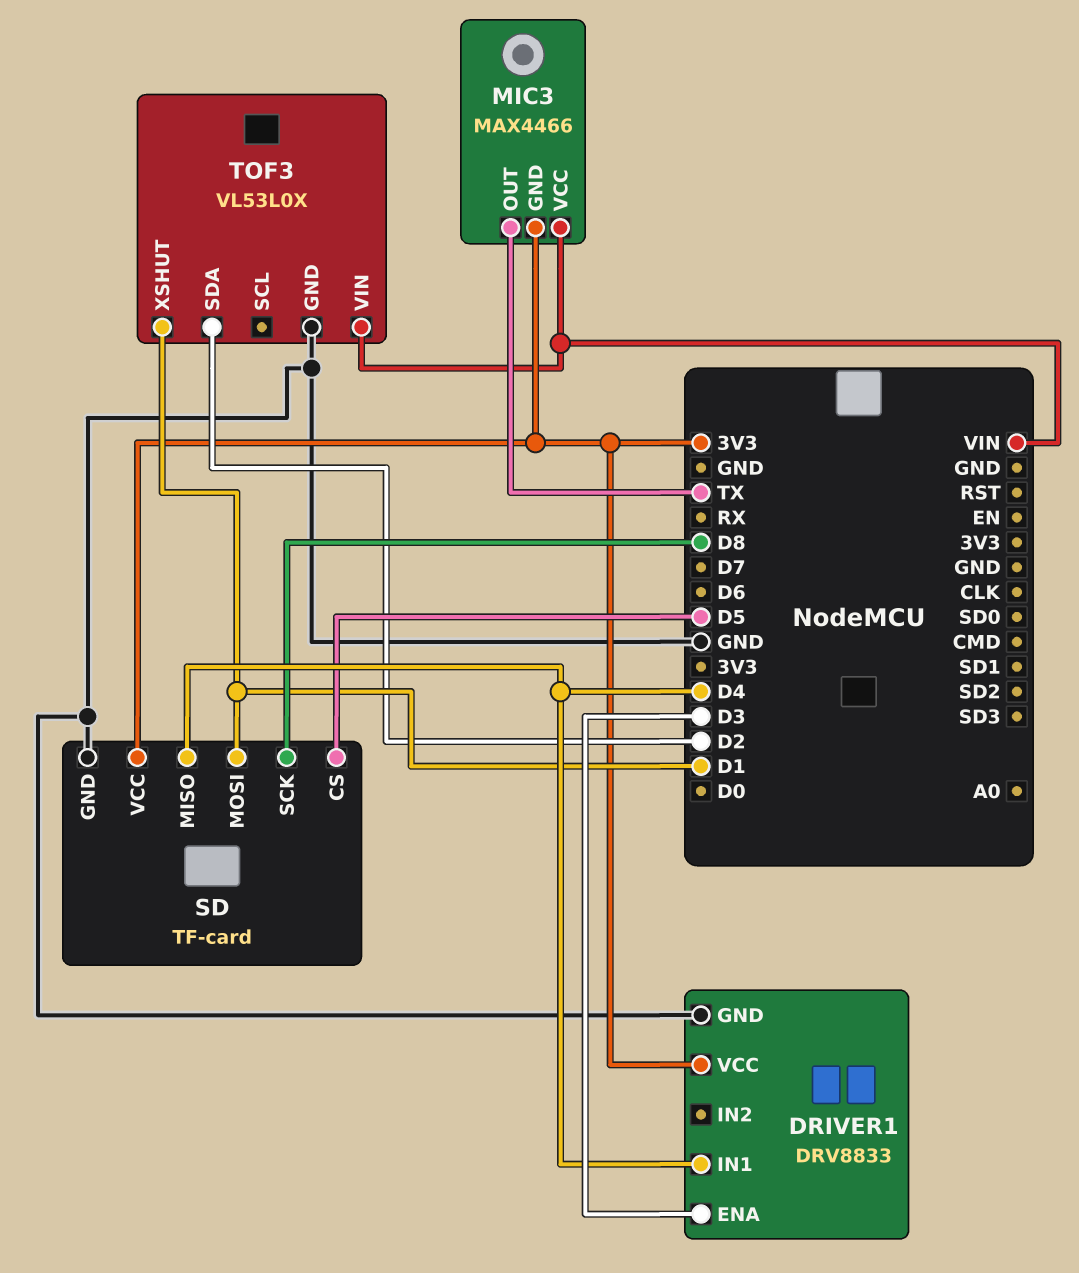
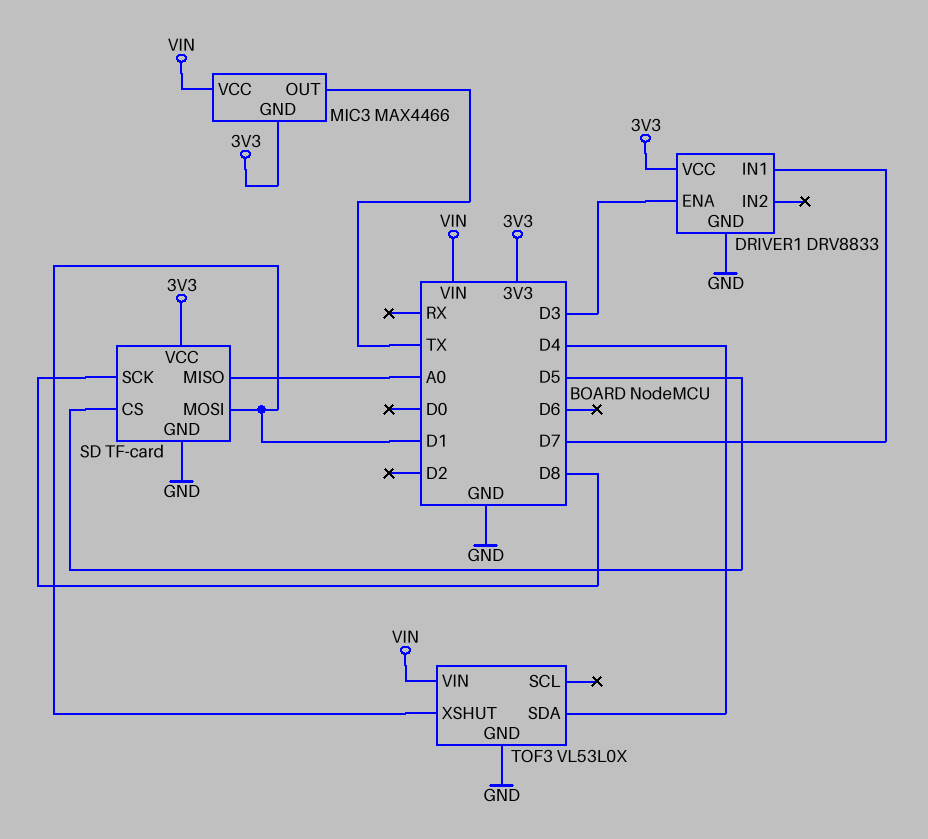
DRIVER1 pin IN1: D4 -> D7
SD pin MISO: D4 -> A0
TOF3 pin SDA: D2 -> D4

